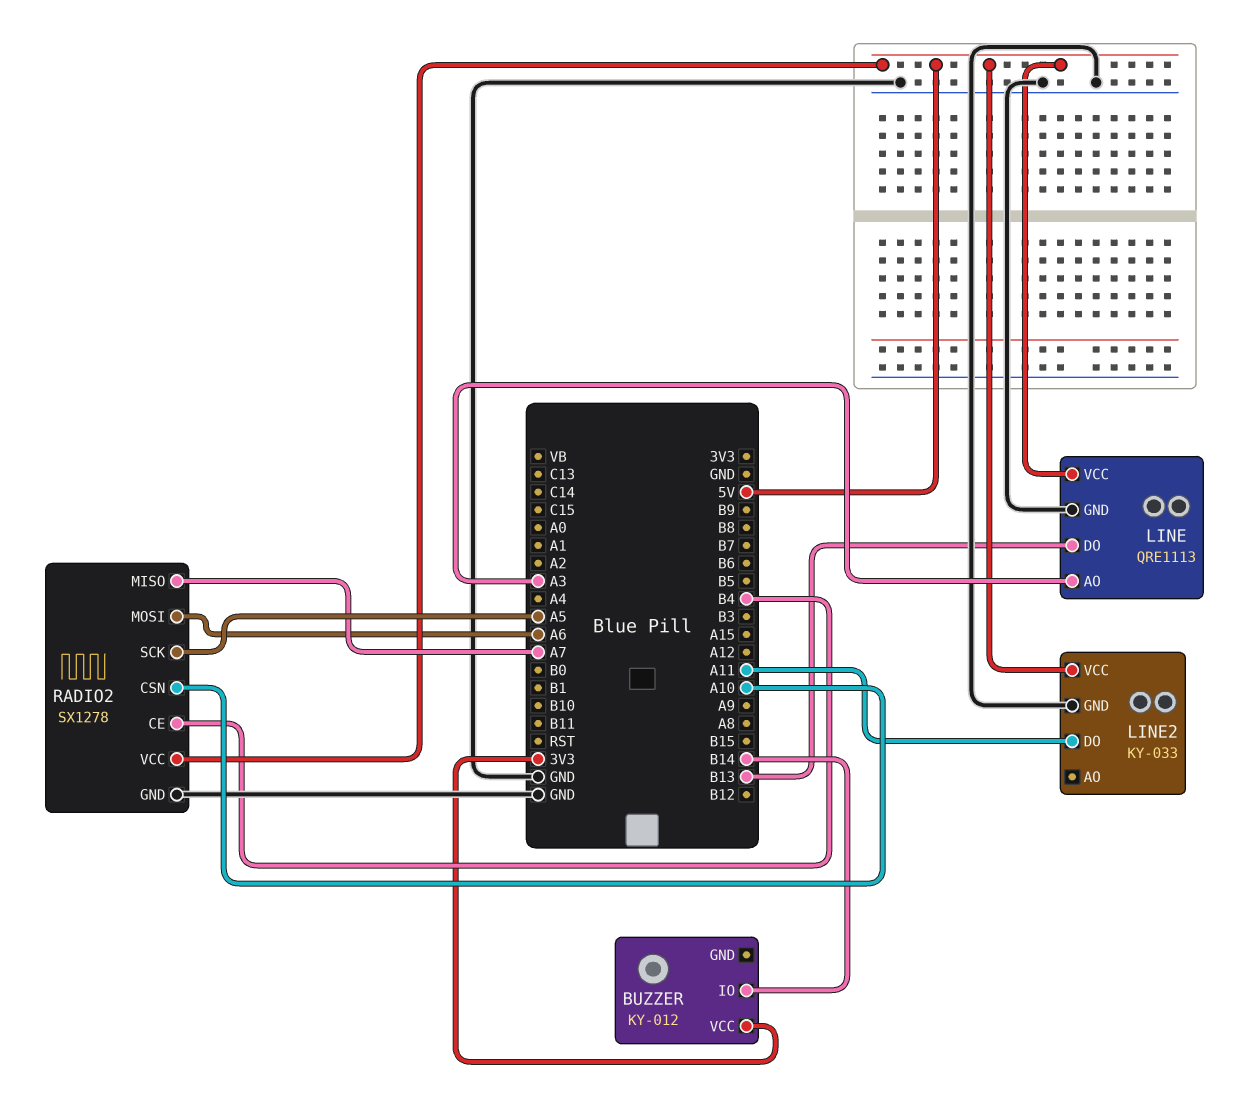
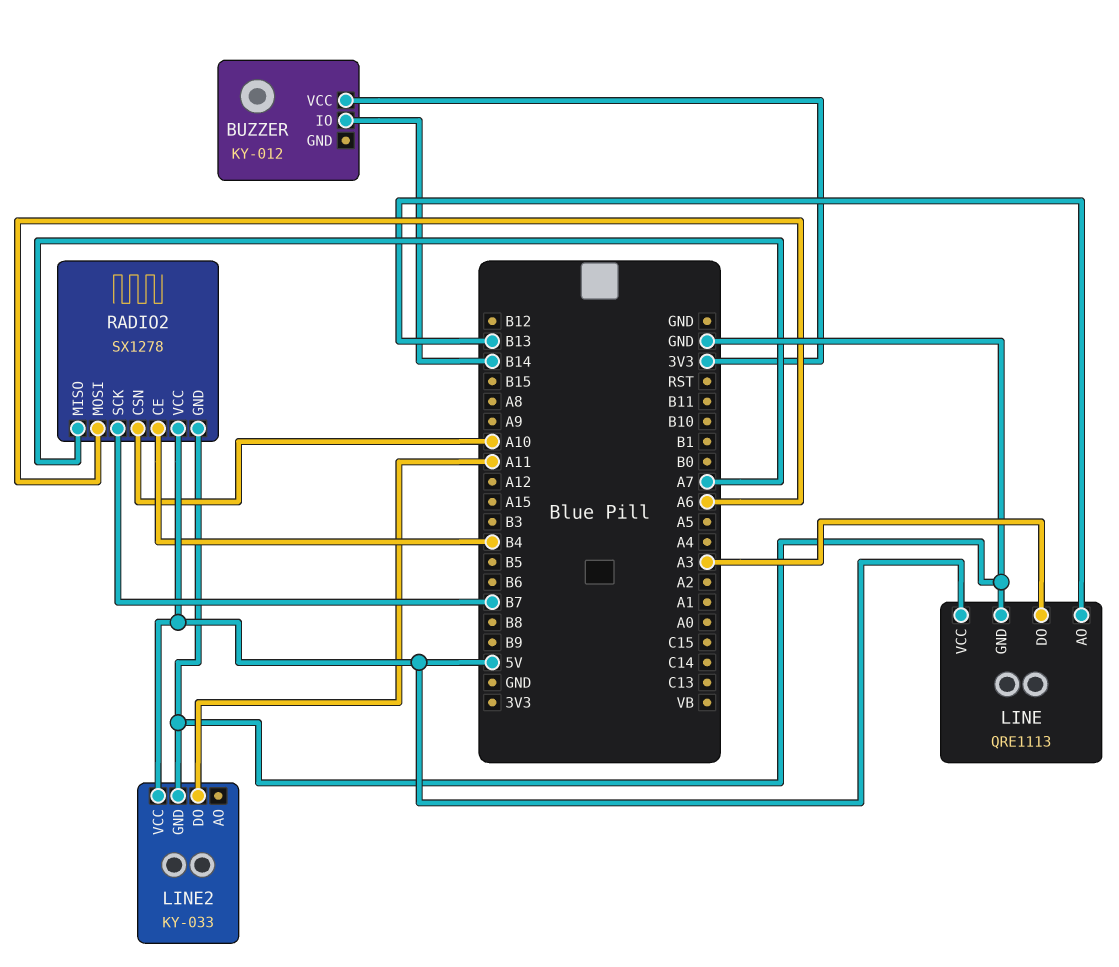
LINE pin AO: A3 -> B13
LINE pin DO: B13 -> A3
RADIO2 pin SCK: A5 -> B7

